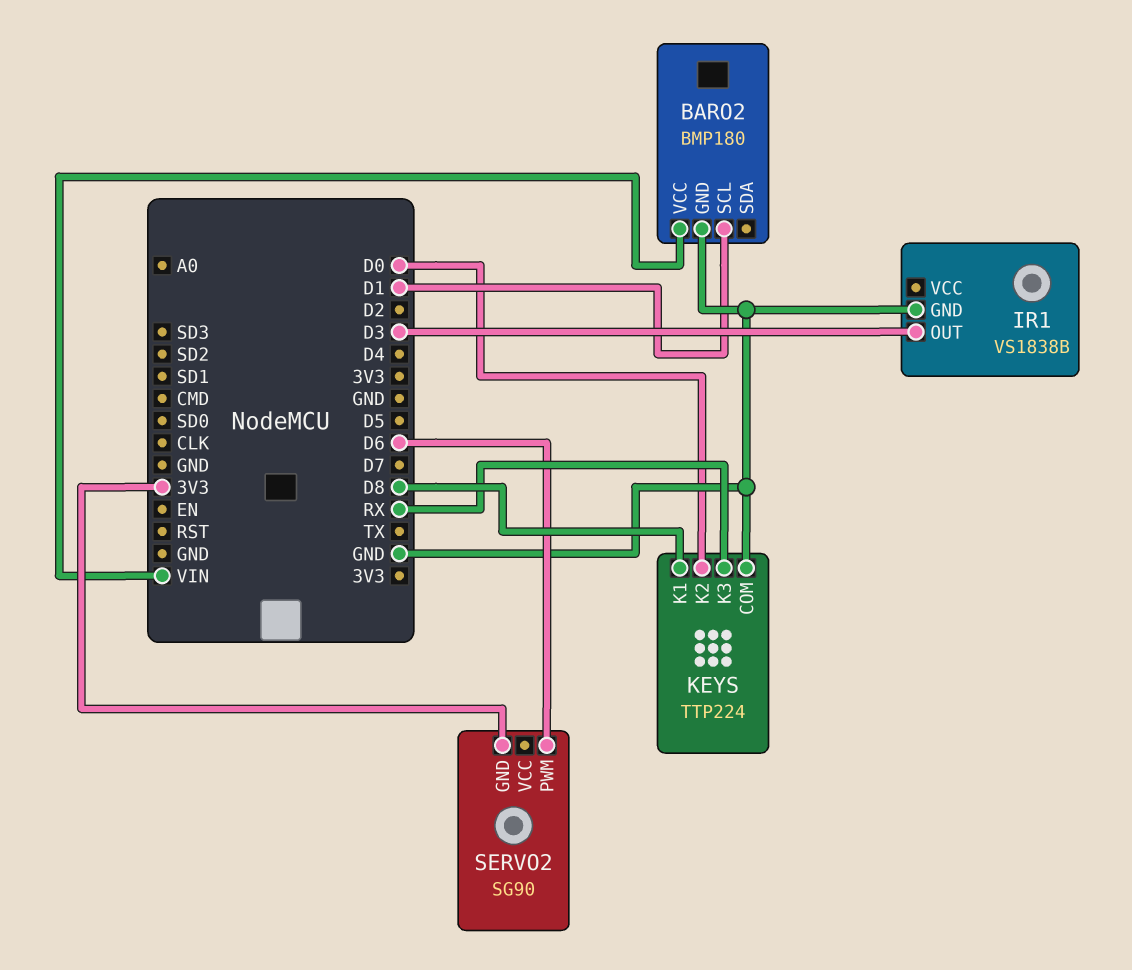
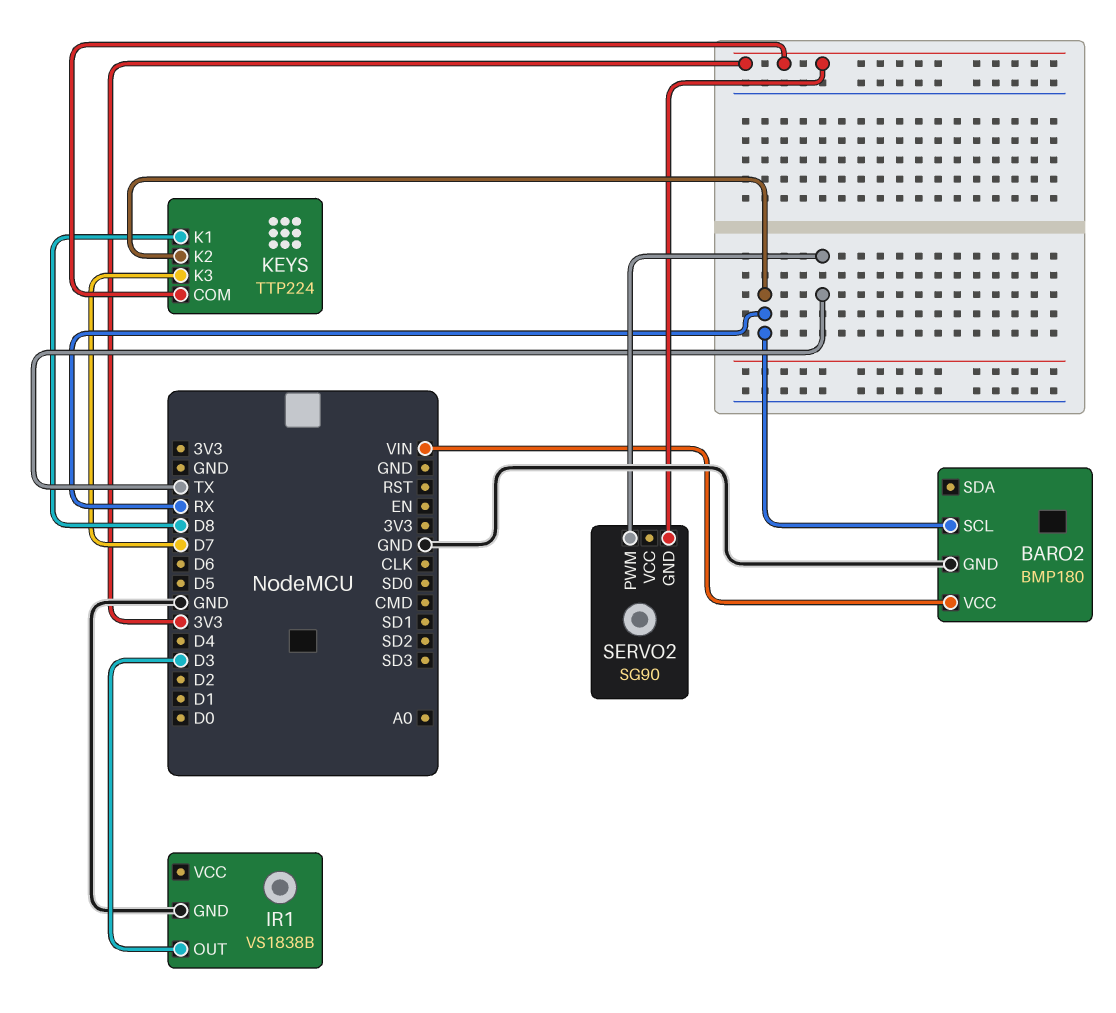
BARO2 pin SCL: D1 -> RX
KEYS pin COM: GND -> 3V3
KEYS pin K2: D0 -> RX
KEYS pin K3: RX -> D7
SERVO2 pin PWM: D6 -> TX

